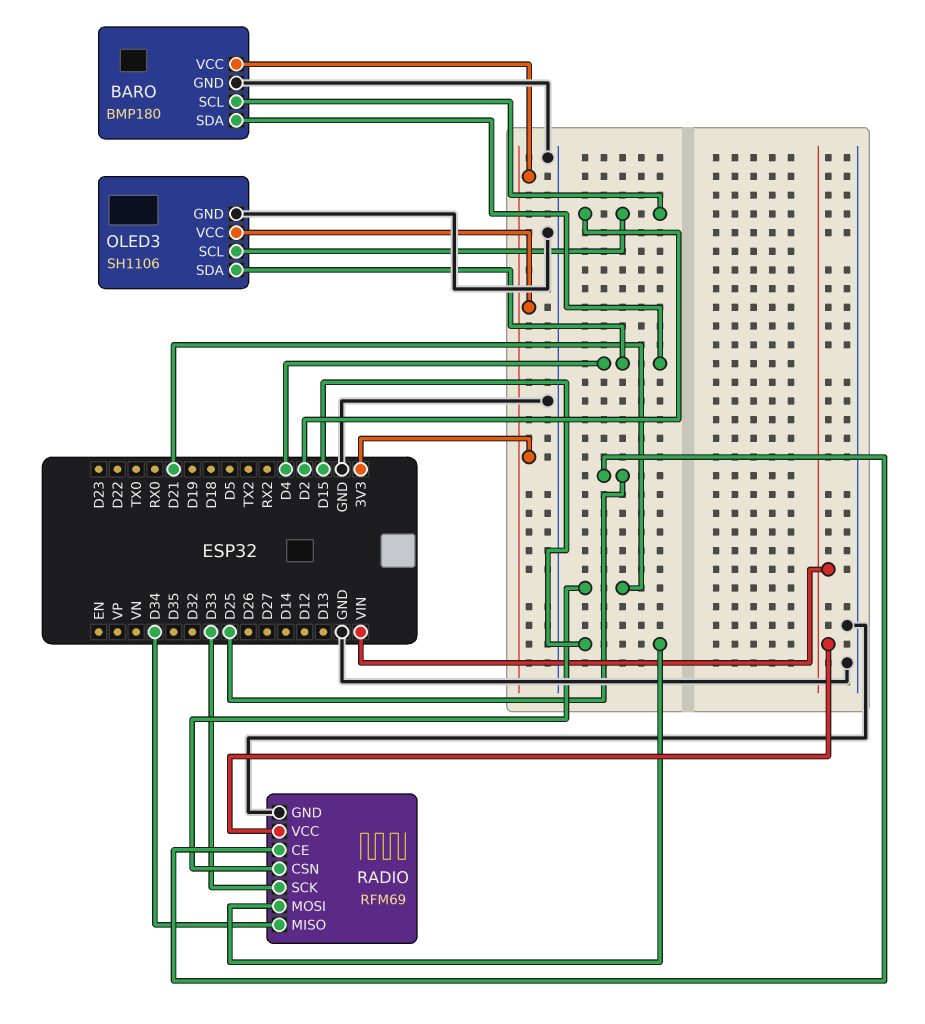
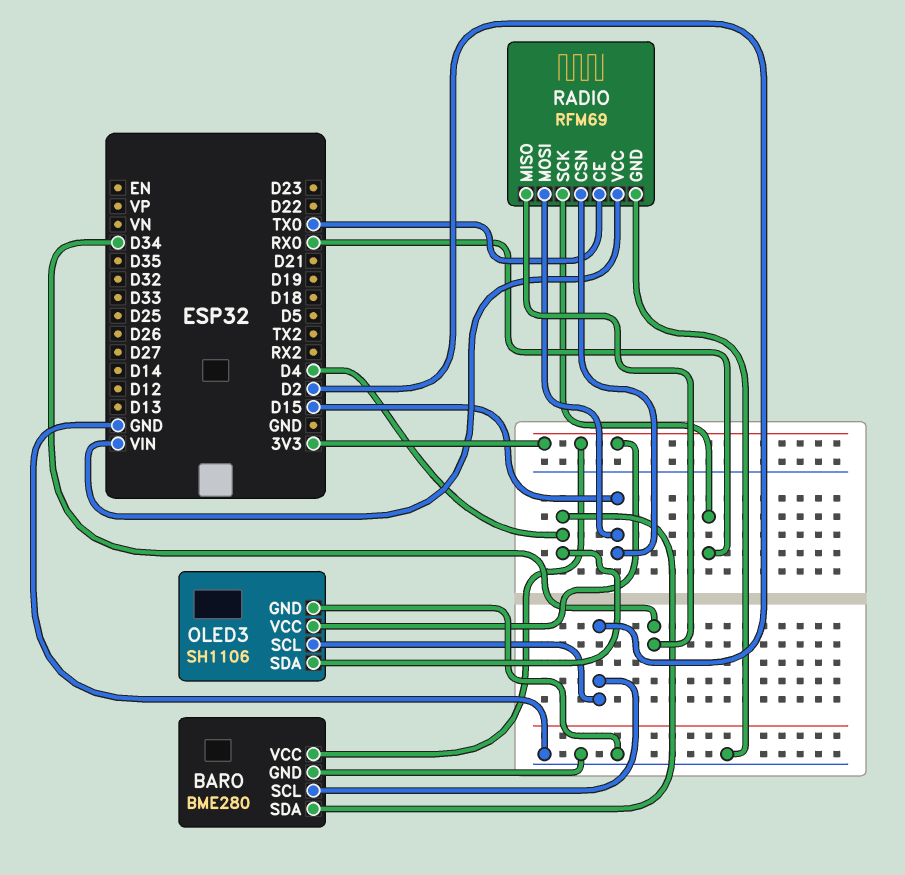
BARO: BMP180 -> BME280
RADIO pin CE: D25 -> TX0
RADIO pin CSN: D21 -> D15
RADIO pin SCK: D33 -> RX0

